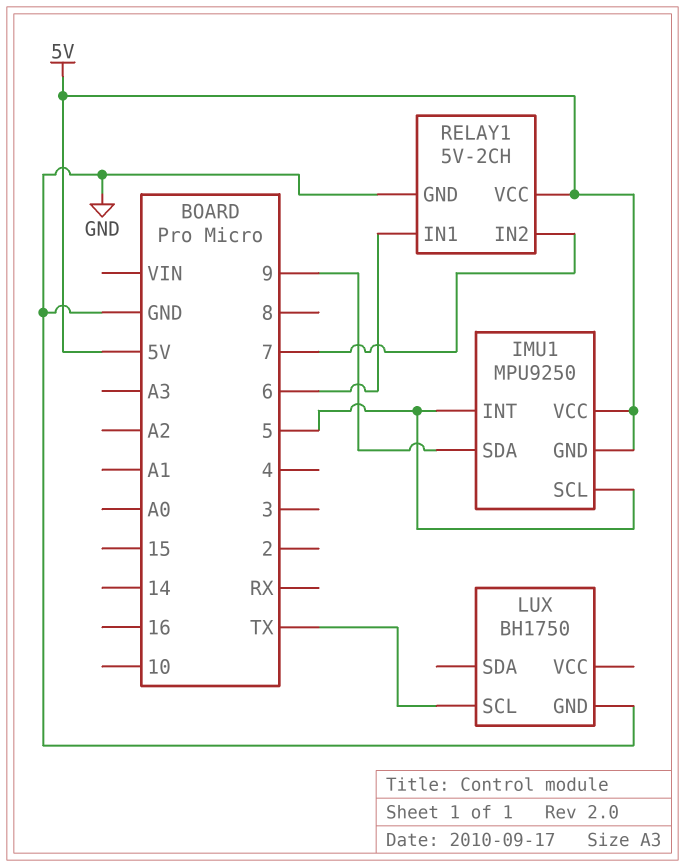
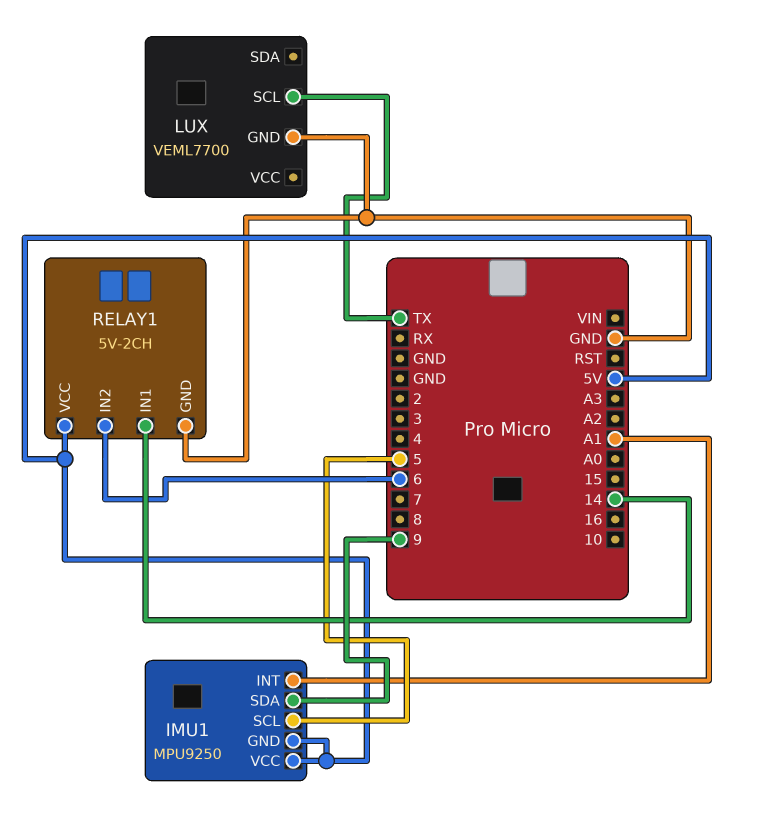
IMU1 pin INT: 5 -> A1
LUX: BH1750 -> VEML7700
RELAY1 pin IN1: 6 -> 14
RELAY1 pin IN2: 7 -> 6

